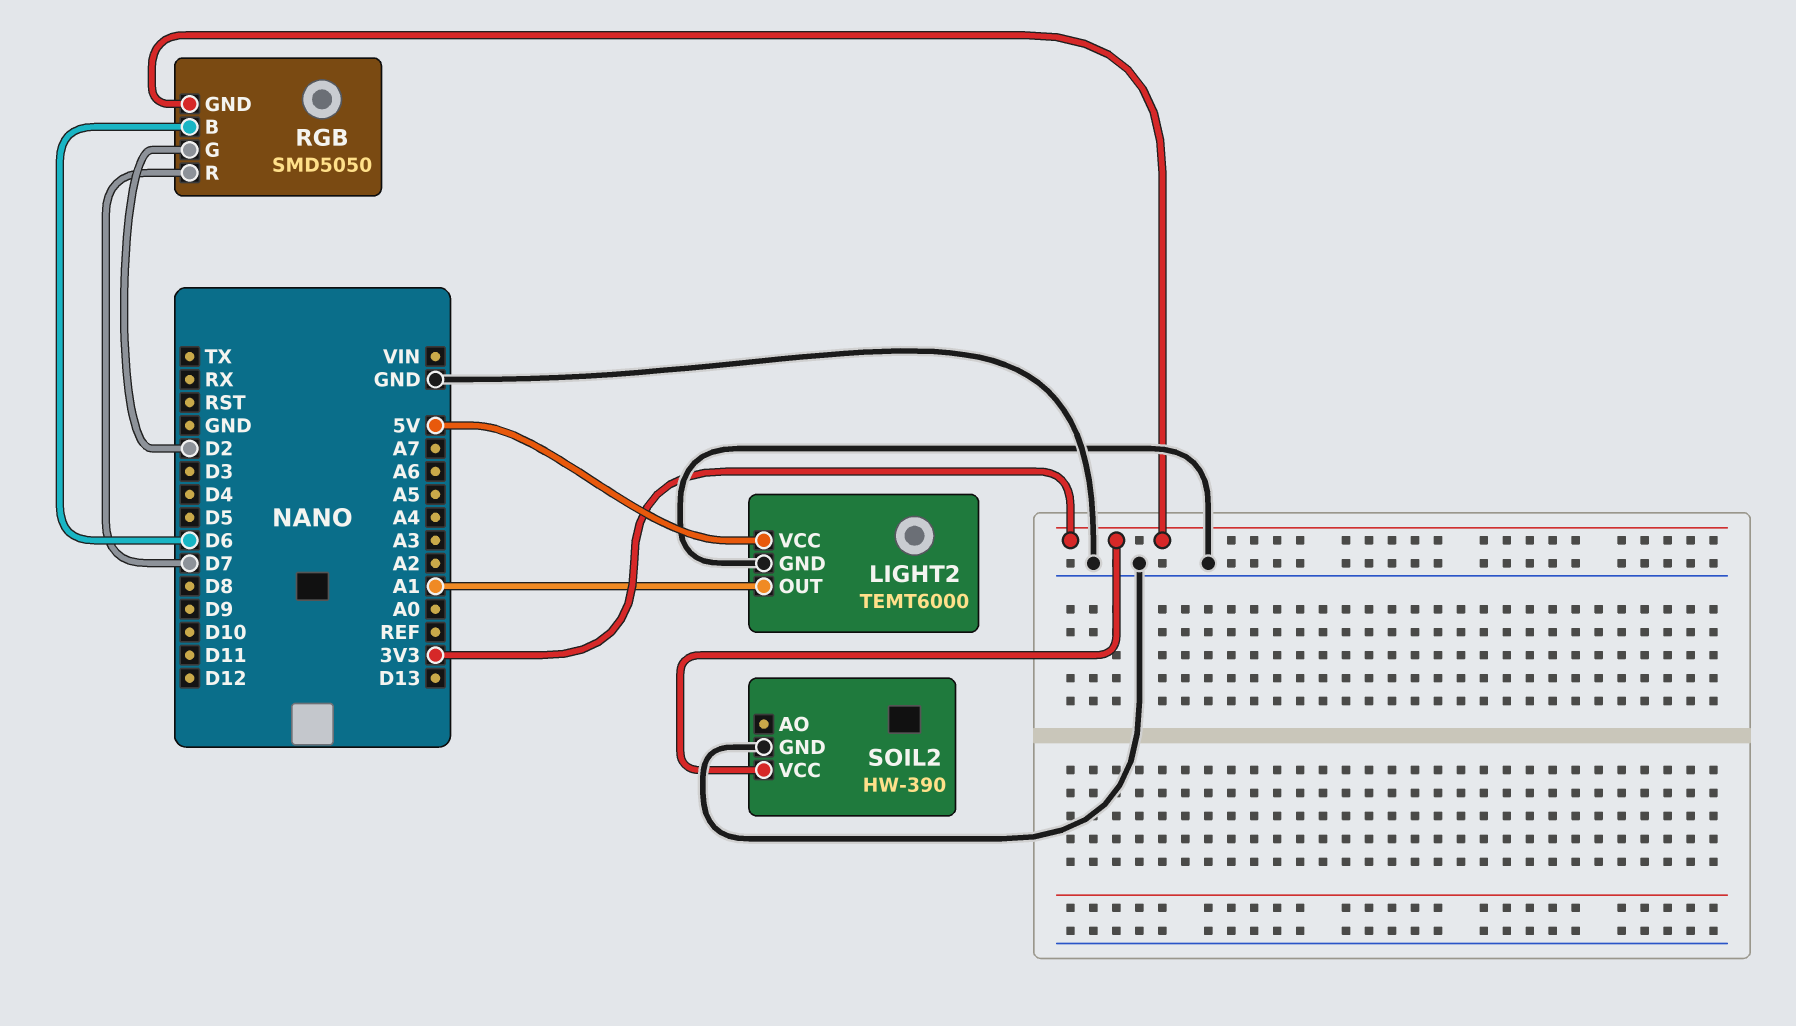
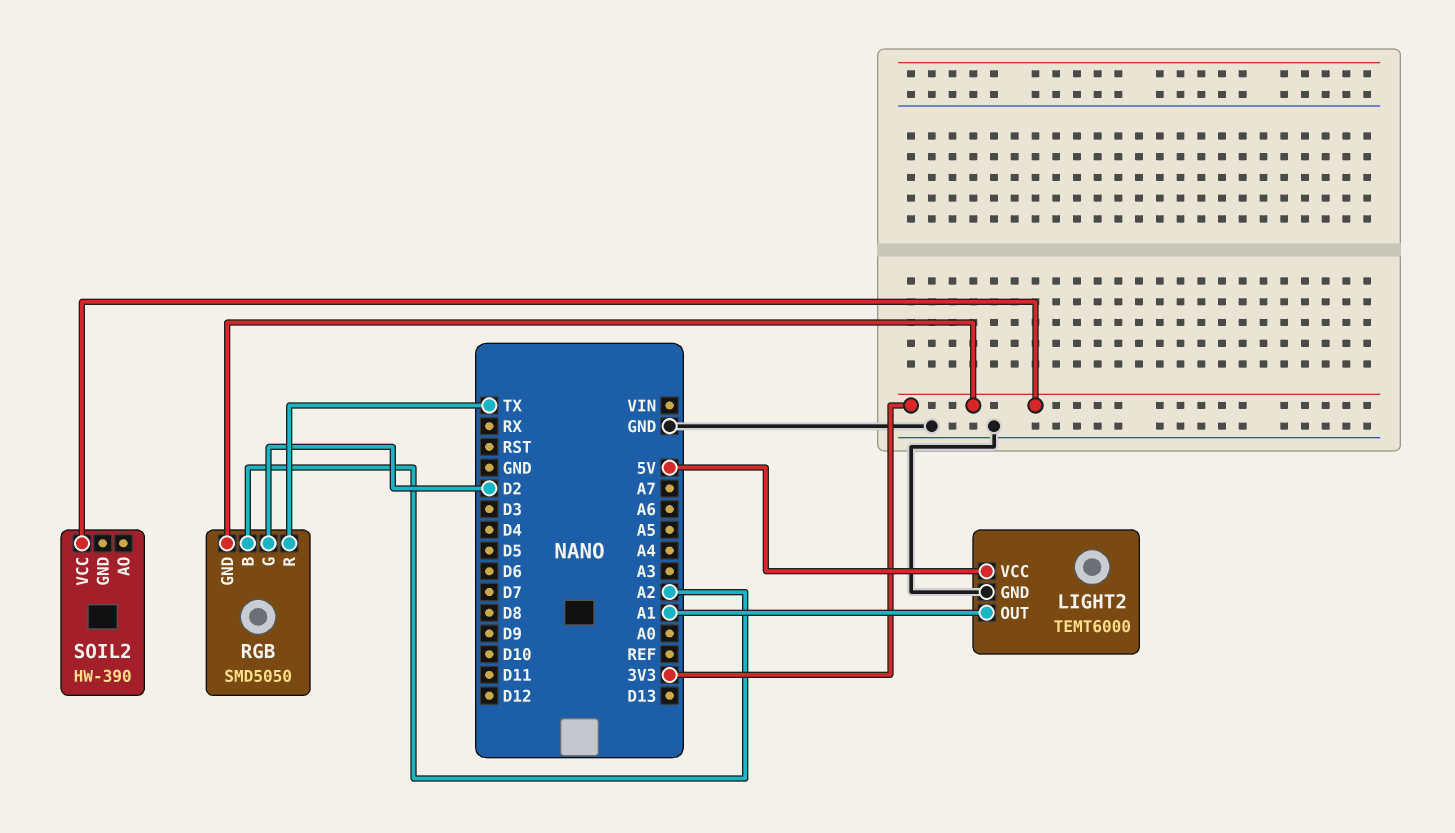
RGB pin B: D6 -> A2
RGB pin R: D7 -> TX
SOIL2 pin GND: GND -> none

